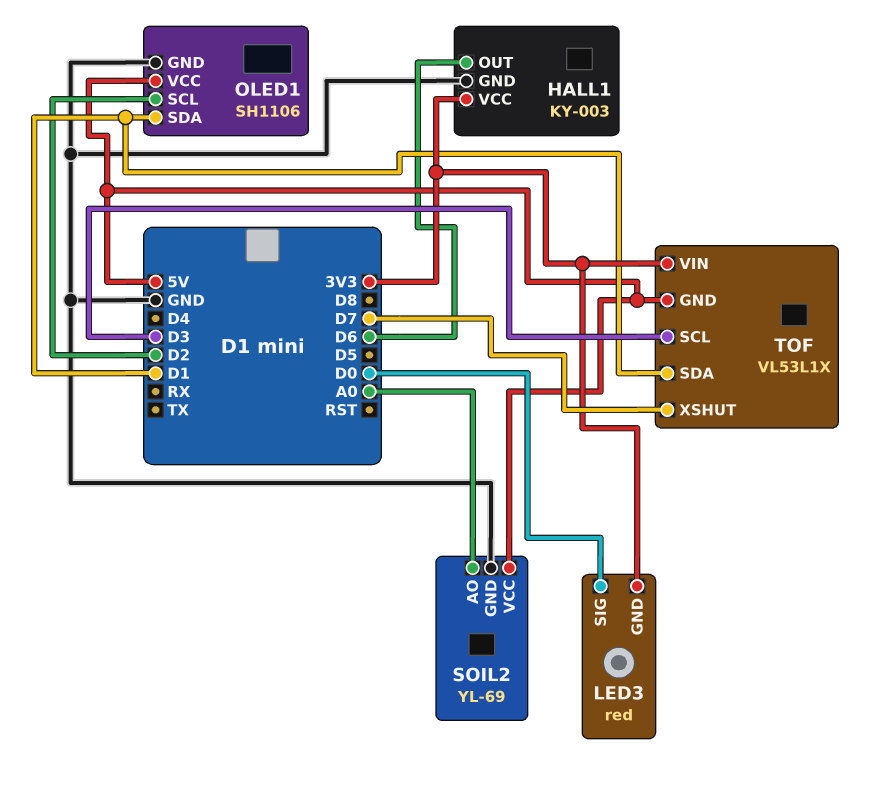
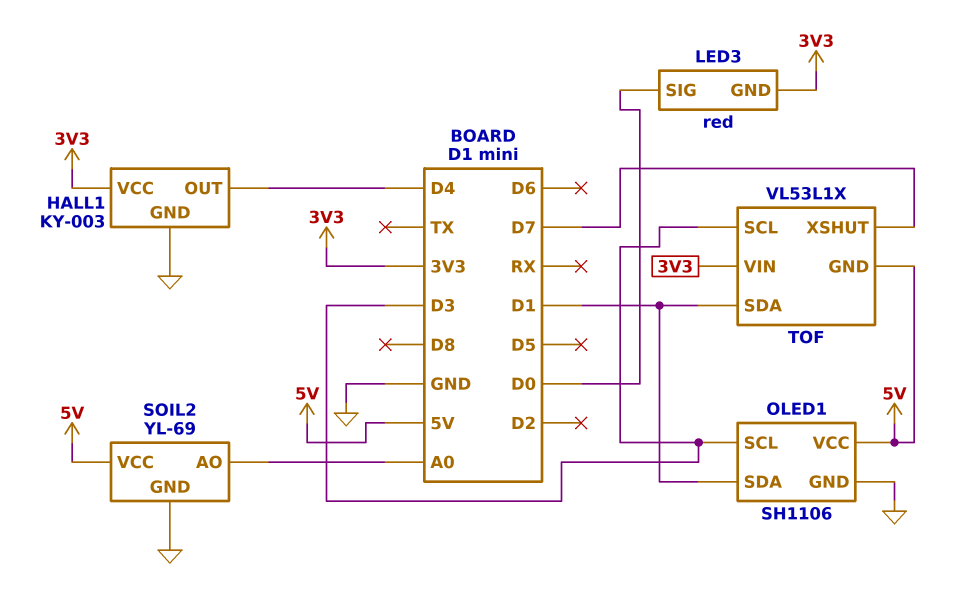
HALL1 pin OUT: D6 -> D4
OLED1 pin SCL: D2 -> D3

